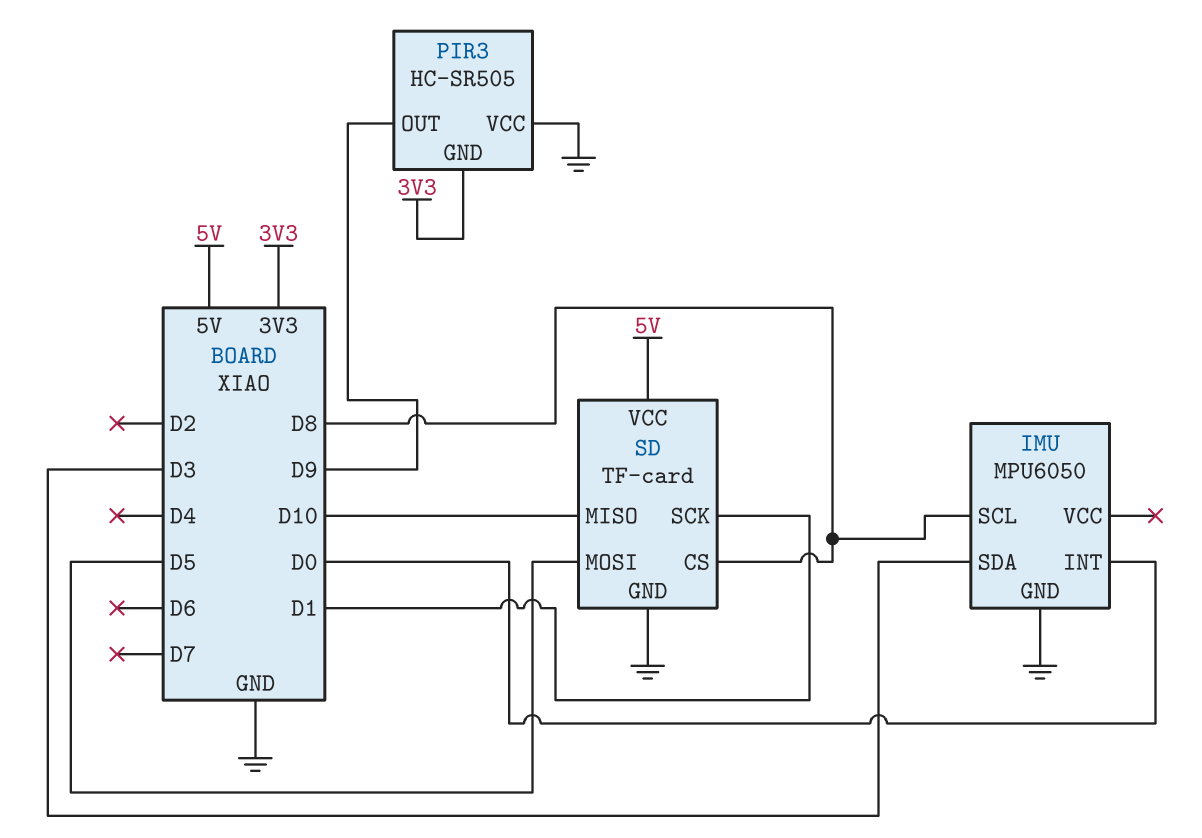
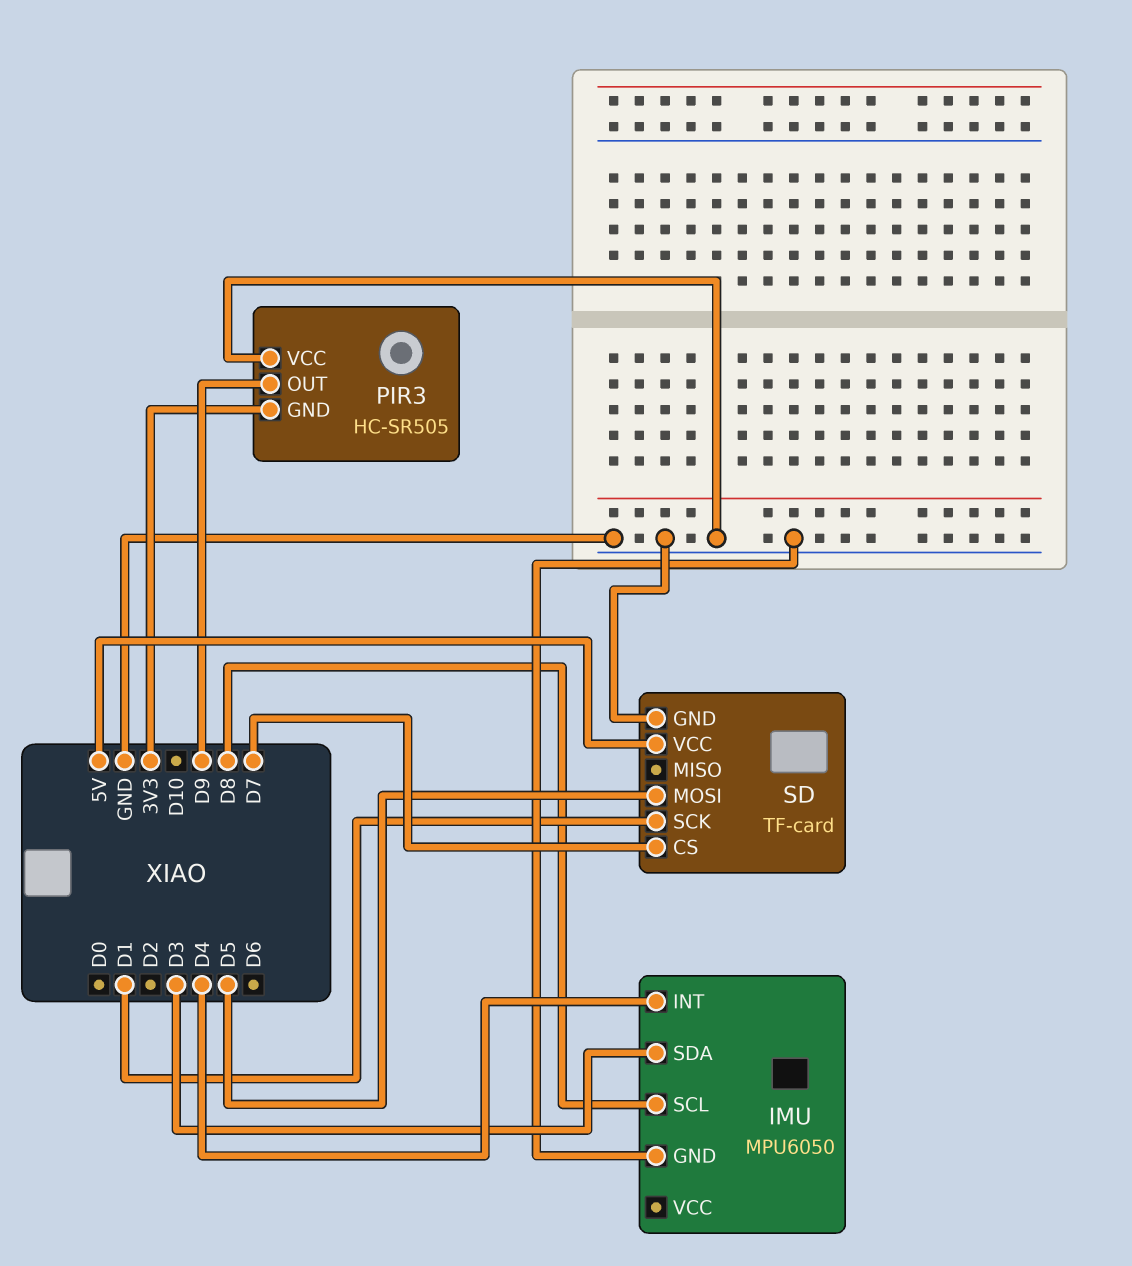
IMU pin INT: D0 -> D4
SD pin CS: D8 -> D7
SD pin MISO: D10 -> none

